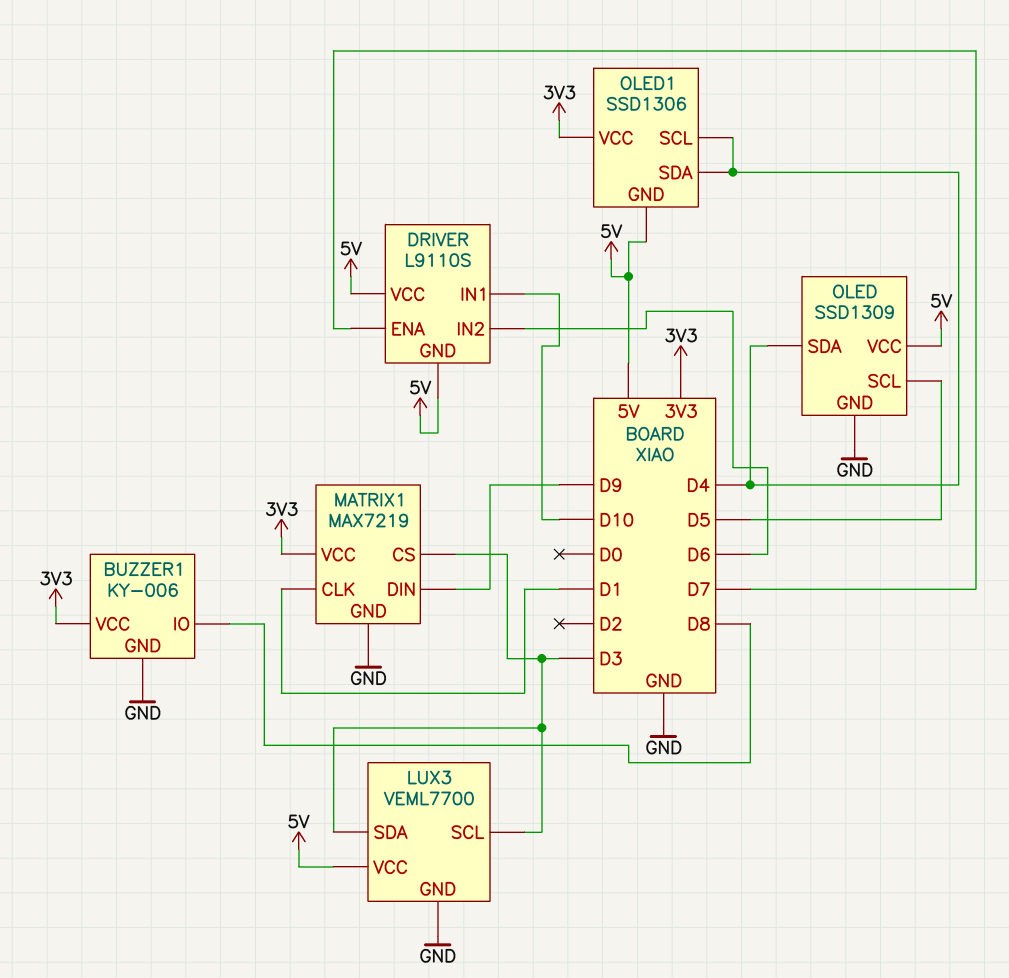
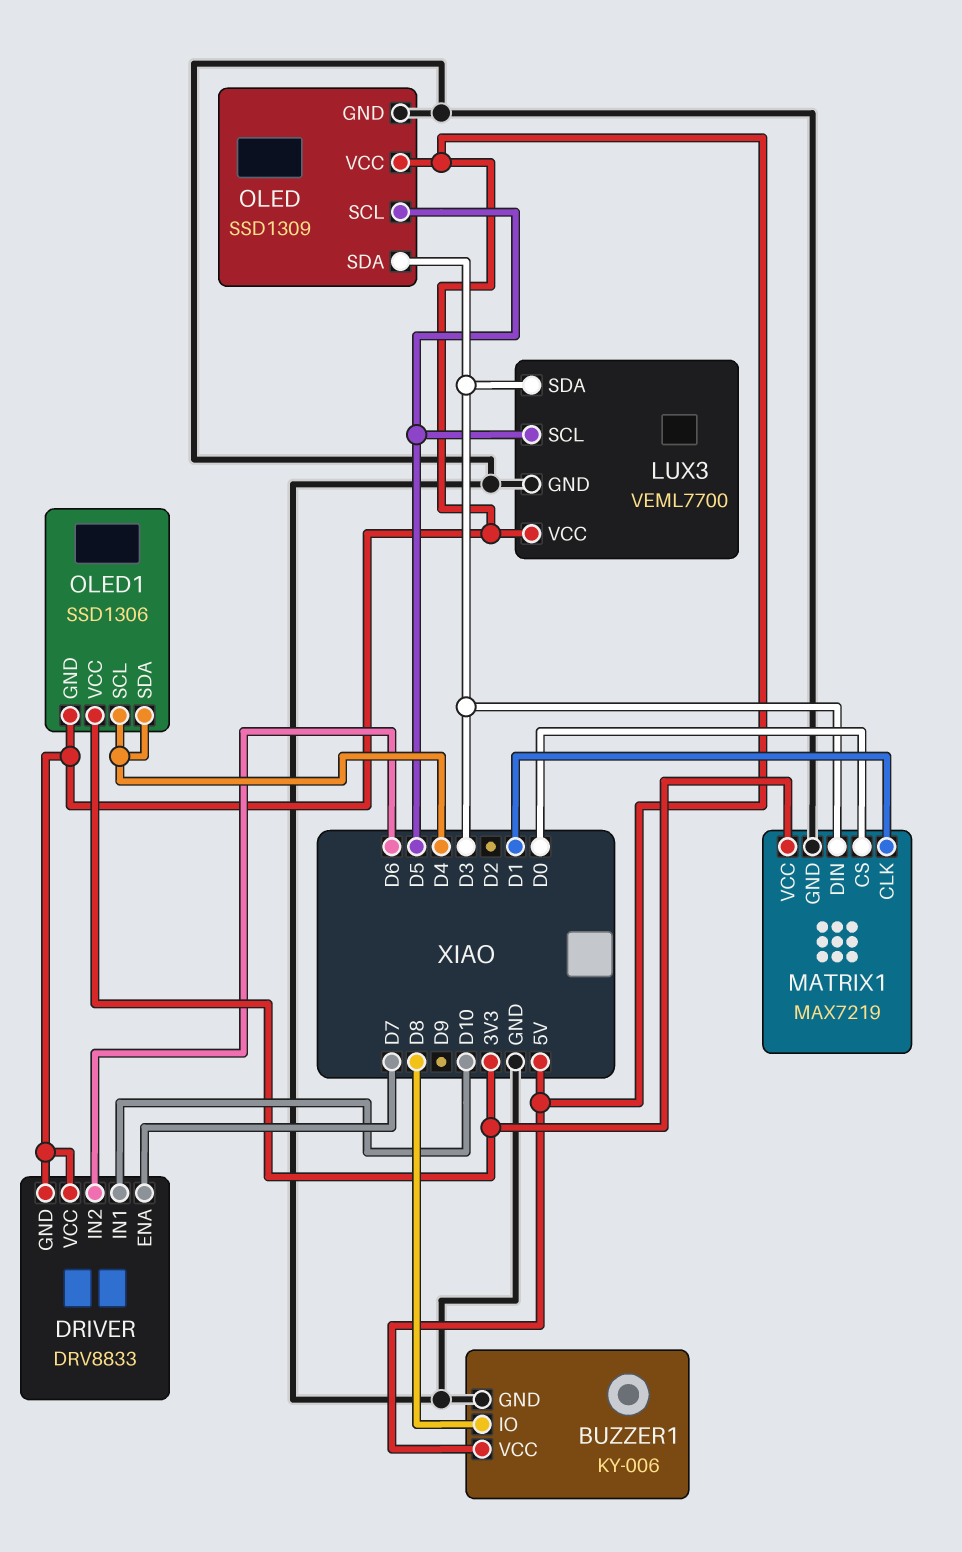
BUZZER1 pin VCC: 3V3 -> 5V
DRIVER: L9110S -> DRV8833
LUX3 pin SCL: D3 -> D5
MATRIX1 pin CS: D3 -> D0
MATRIX1 pin DIN: D9 -> D3
OLED pin SDA: D4 -> D3

